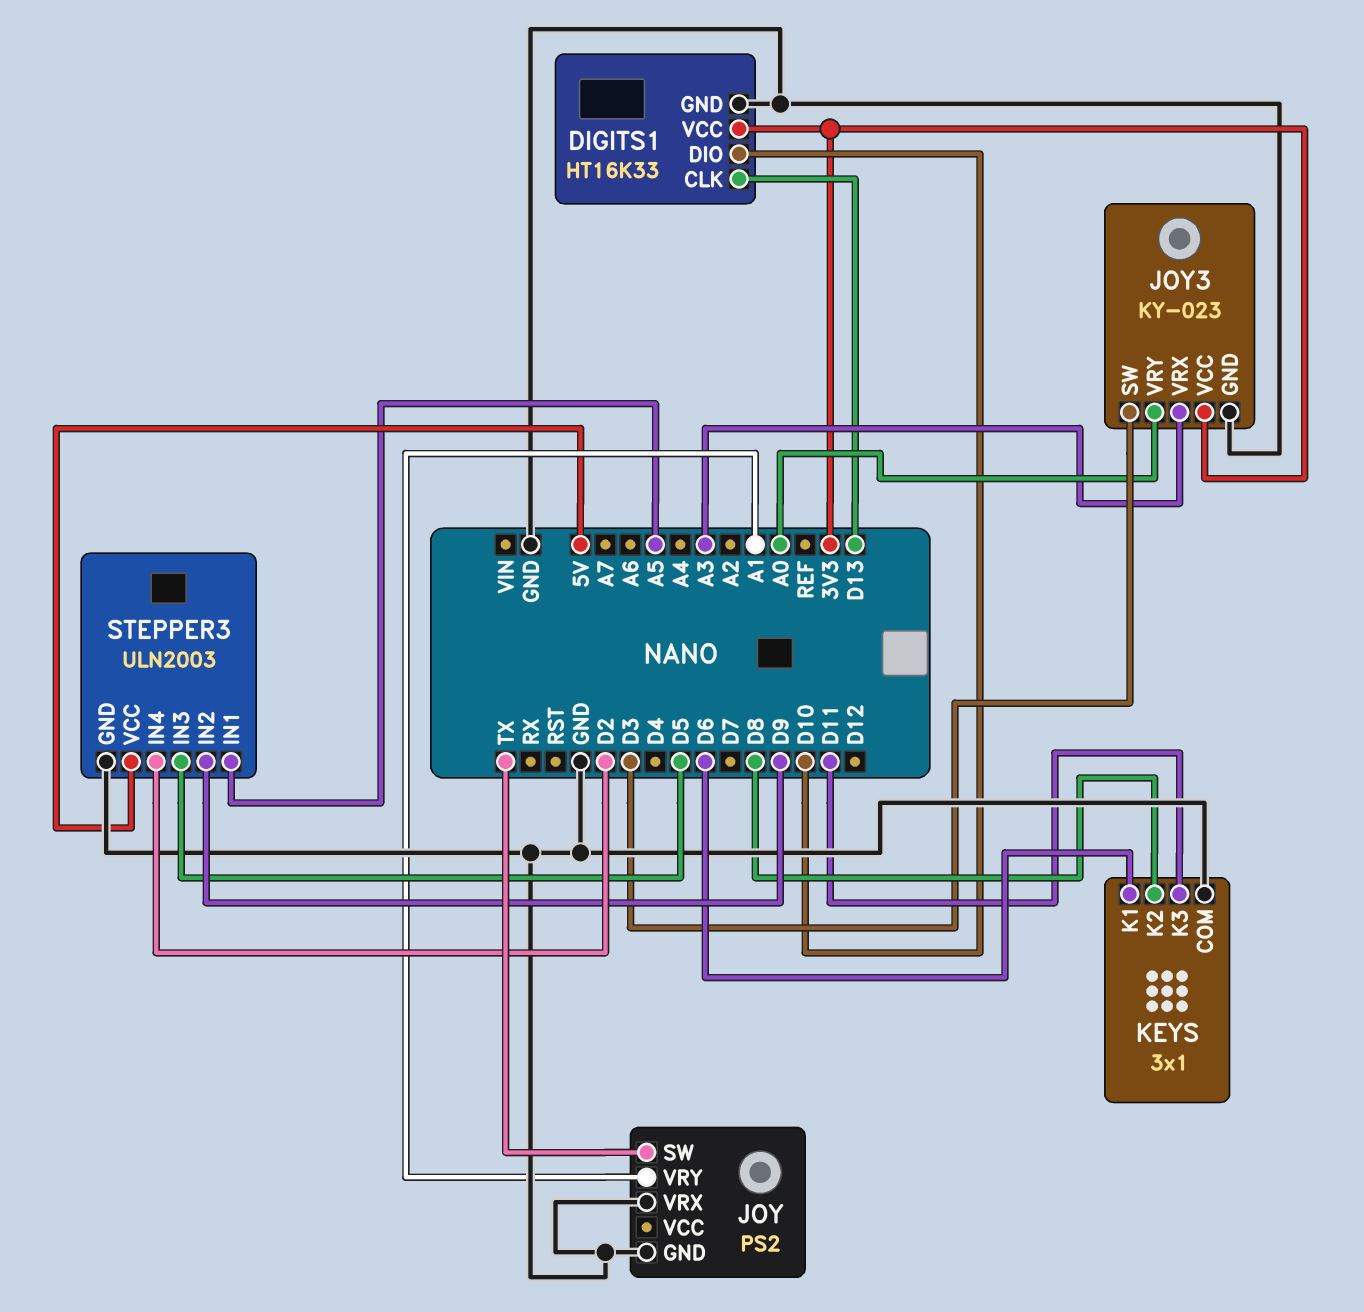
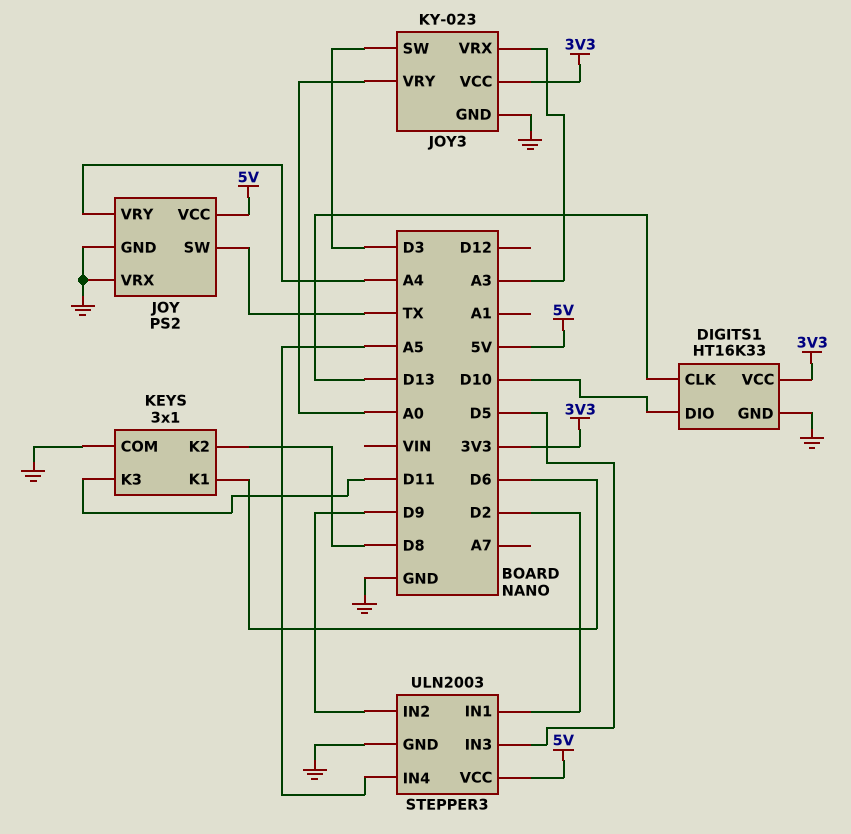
JOY pin VCC: none -> 5V
JOY pin VRY: A1 -> A4
STEPPER3 pin IN1: A5 -> D2
STEPPER3 pin IN4: D2 -> A5

